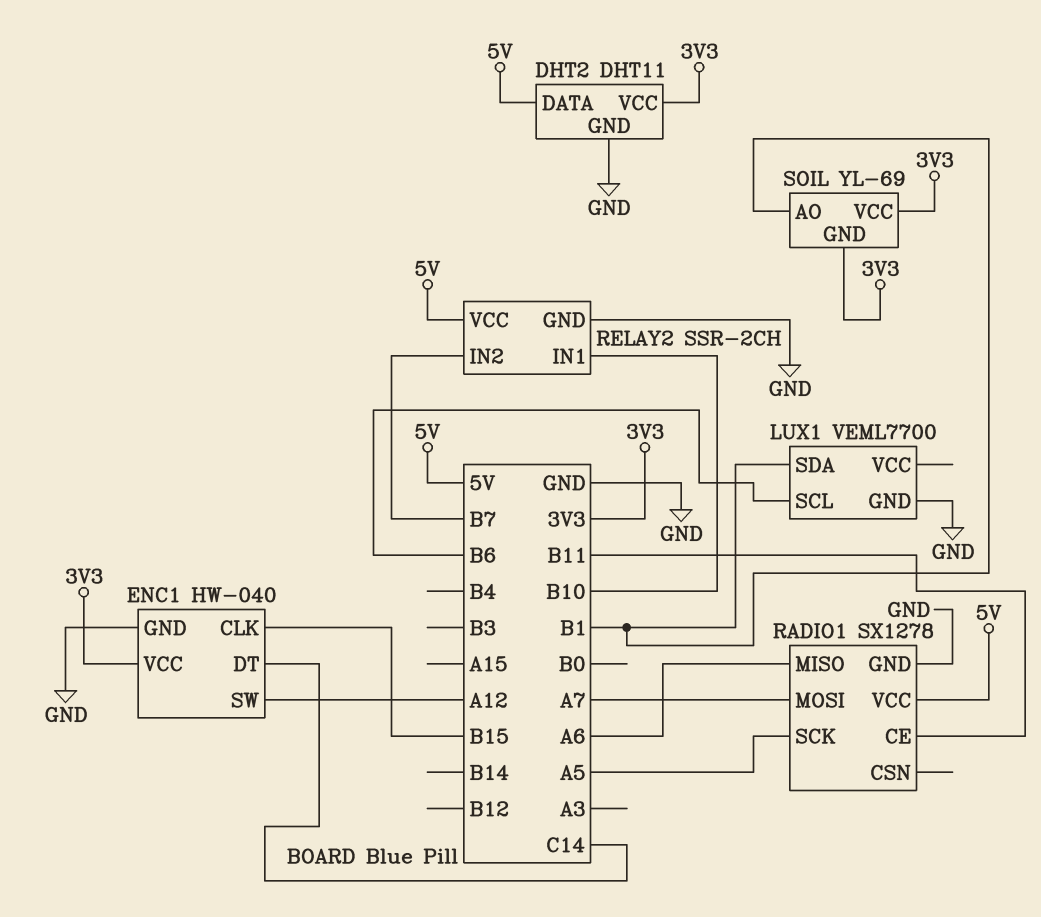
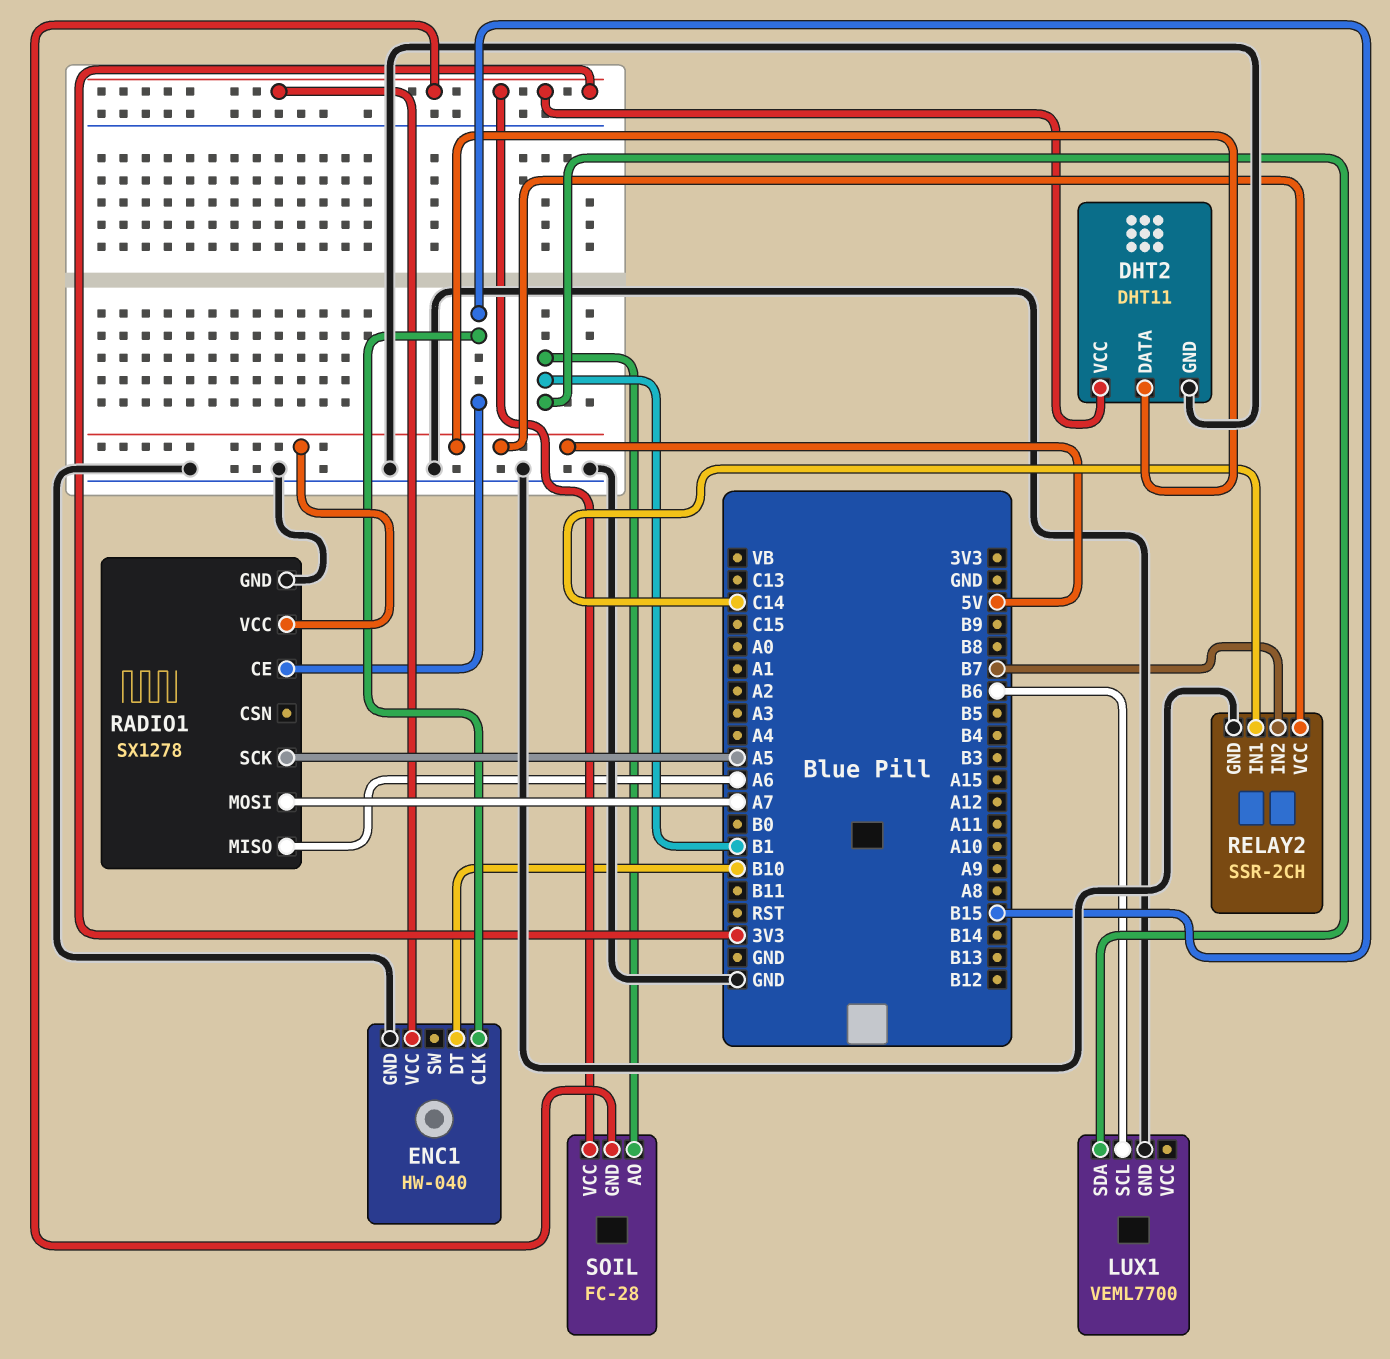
ENC1 pin DT: C14 -> B10
ENC1 pin SW: A12 -> none
RADIO1 pin CE: B11 -> B15
RELAY2 pin IN1: B10 -> C14
SOIL: YL-69 -> FC-28

